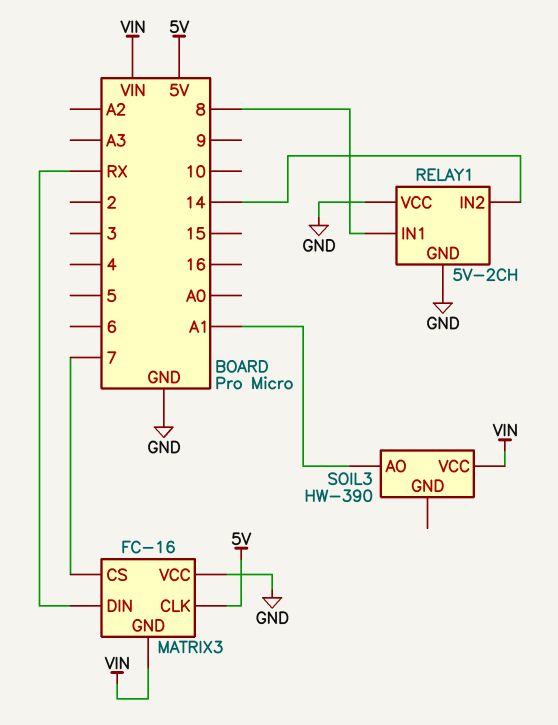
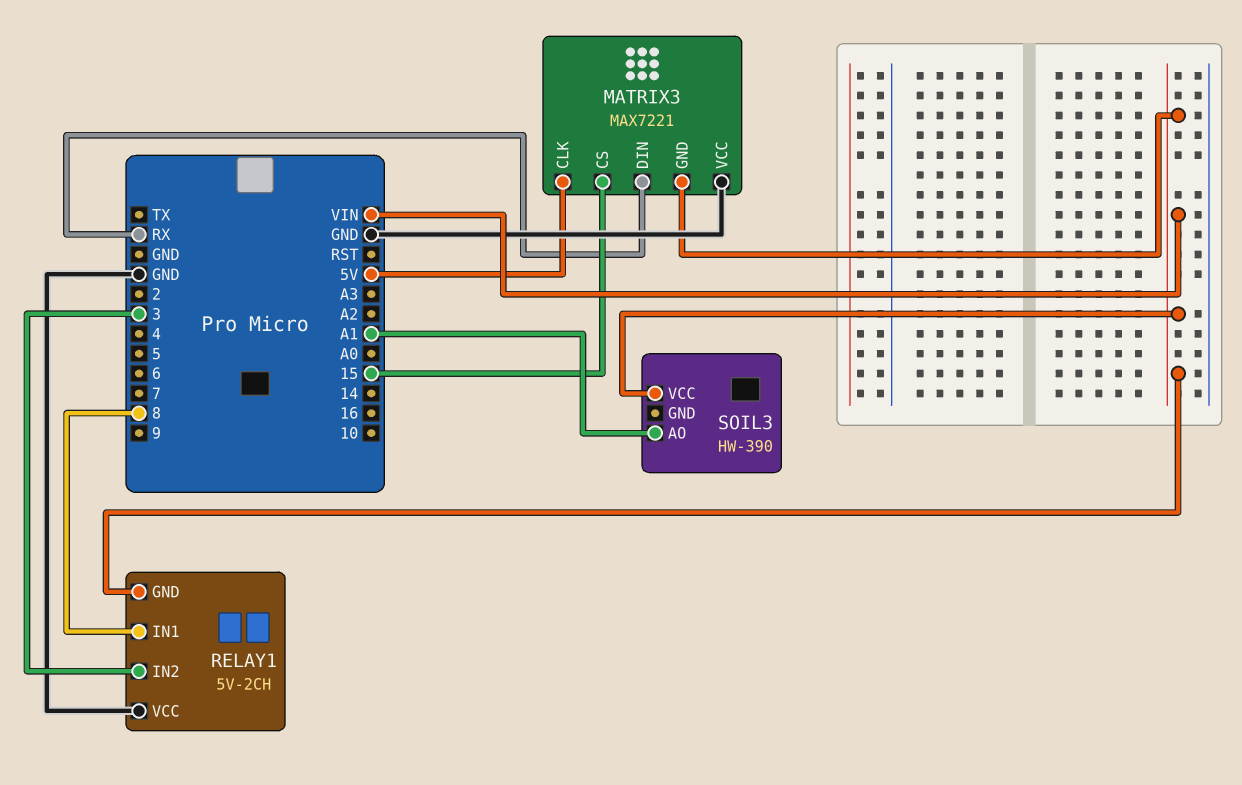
MATRIX3: FC-16 -> MAX7221
MATRIX3 pin CS: 7 -> 15
RELAY1 pin GND: GND -> VIN
RELAY1 pin IN2: 14 -> 3

